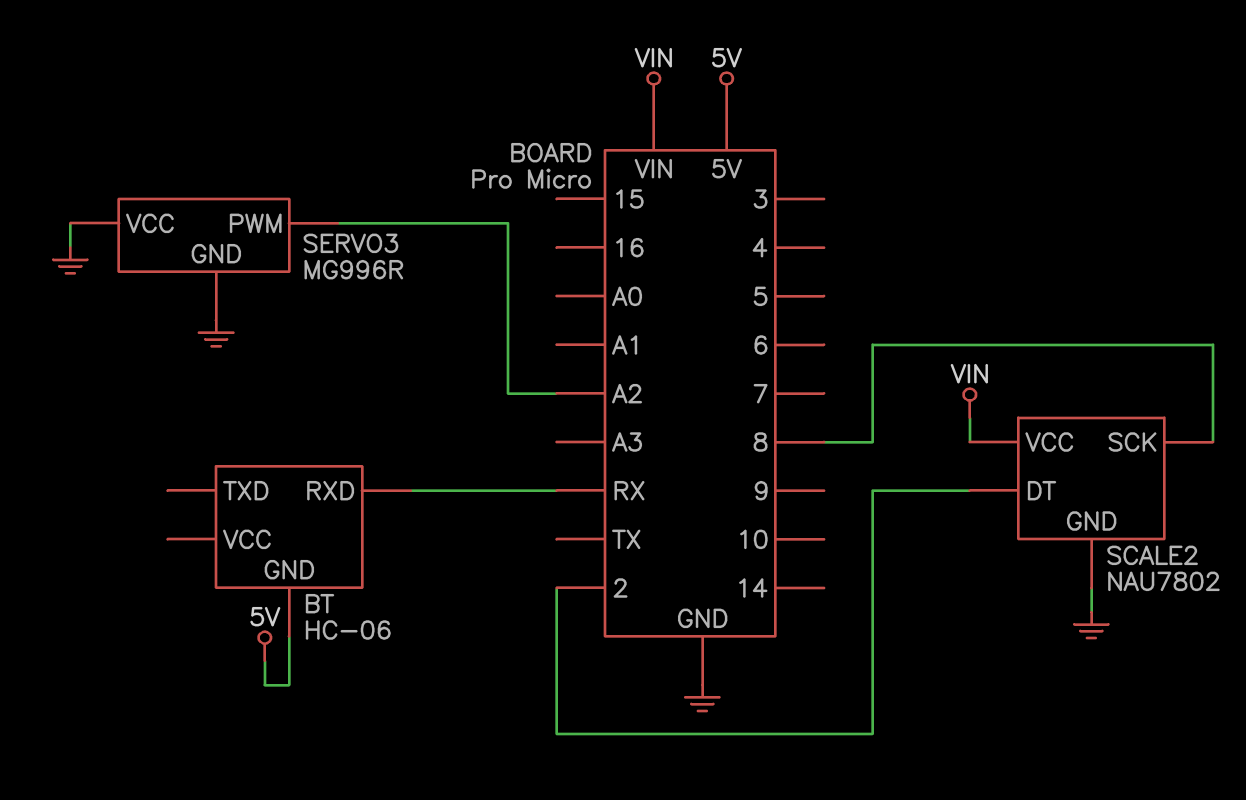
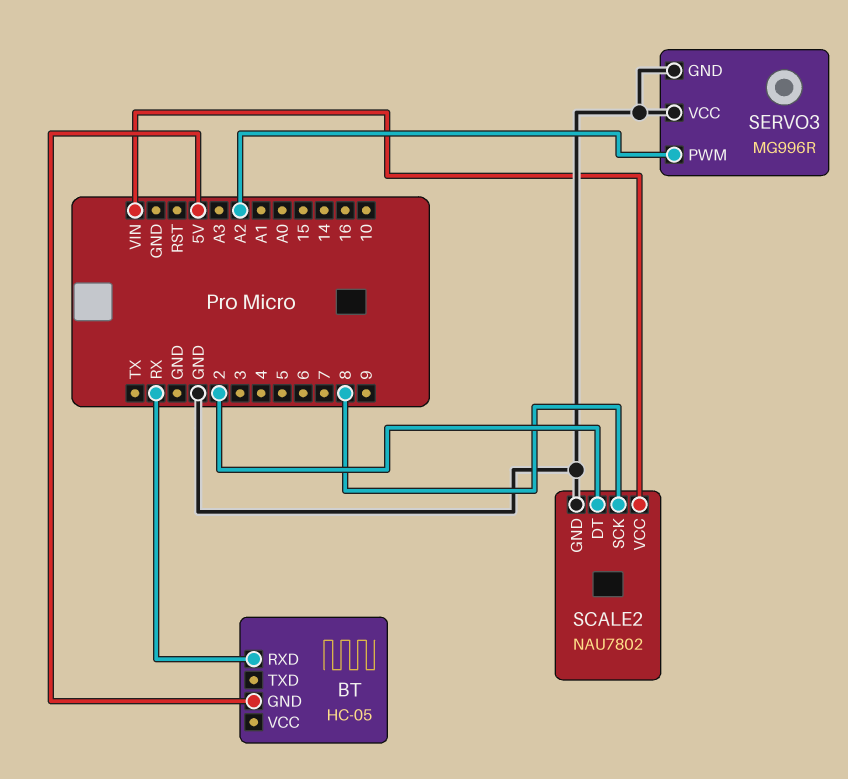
BT: HC-06 -> HC-05

